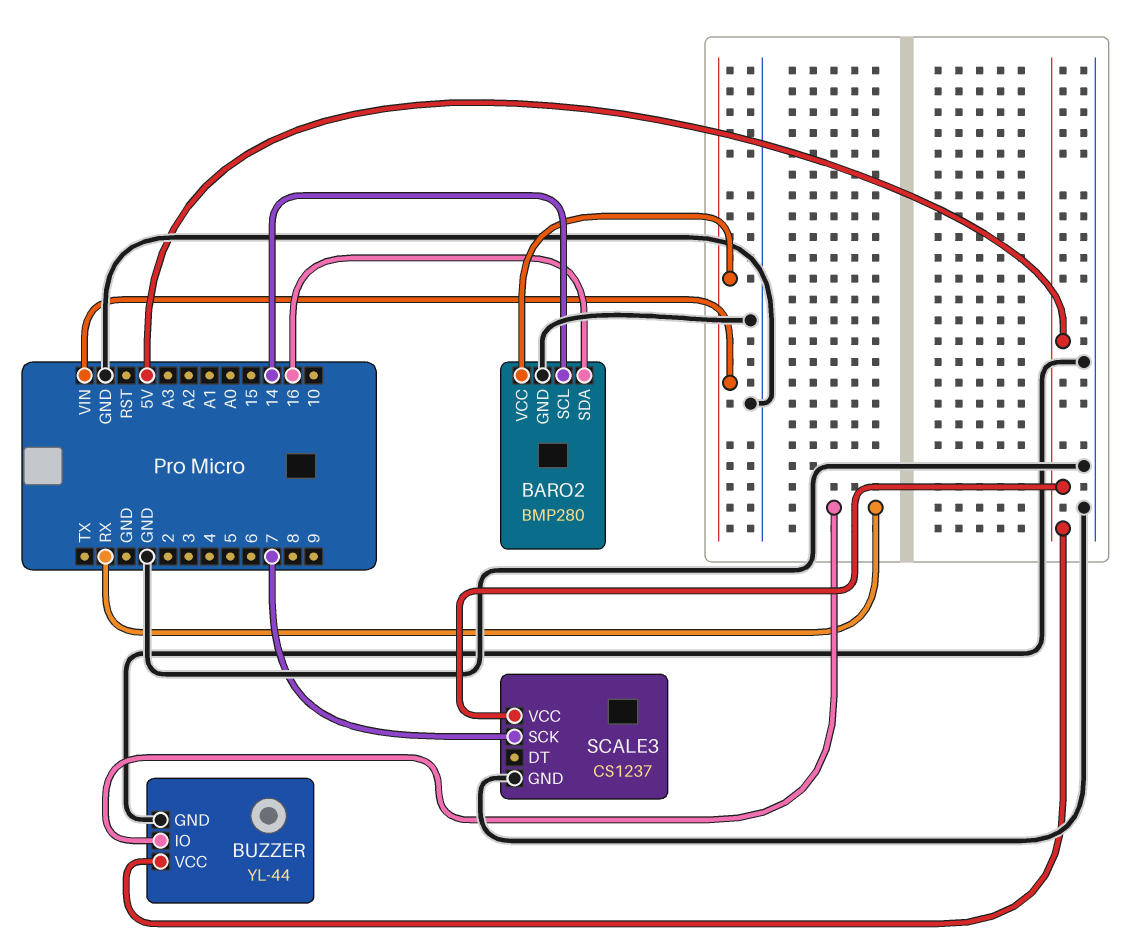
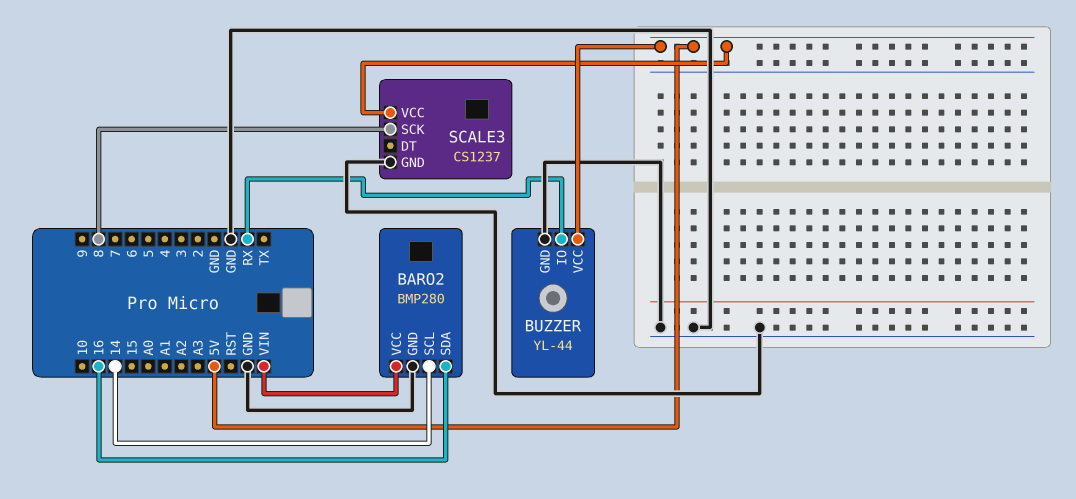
SCALE3 pin SCK: 7 -> 8

